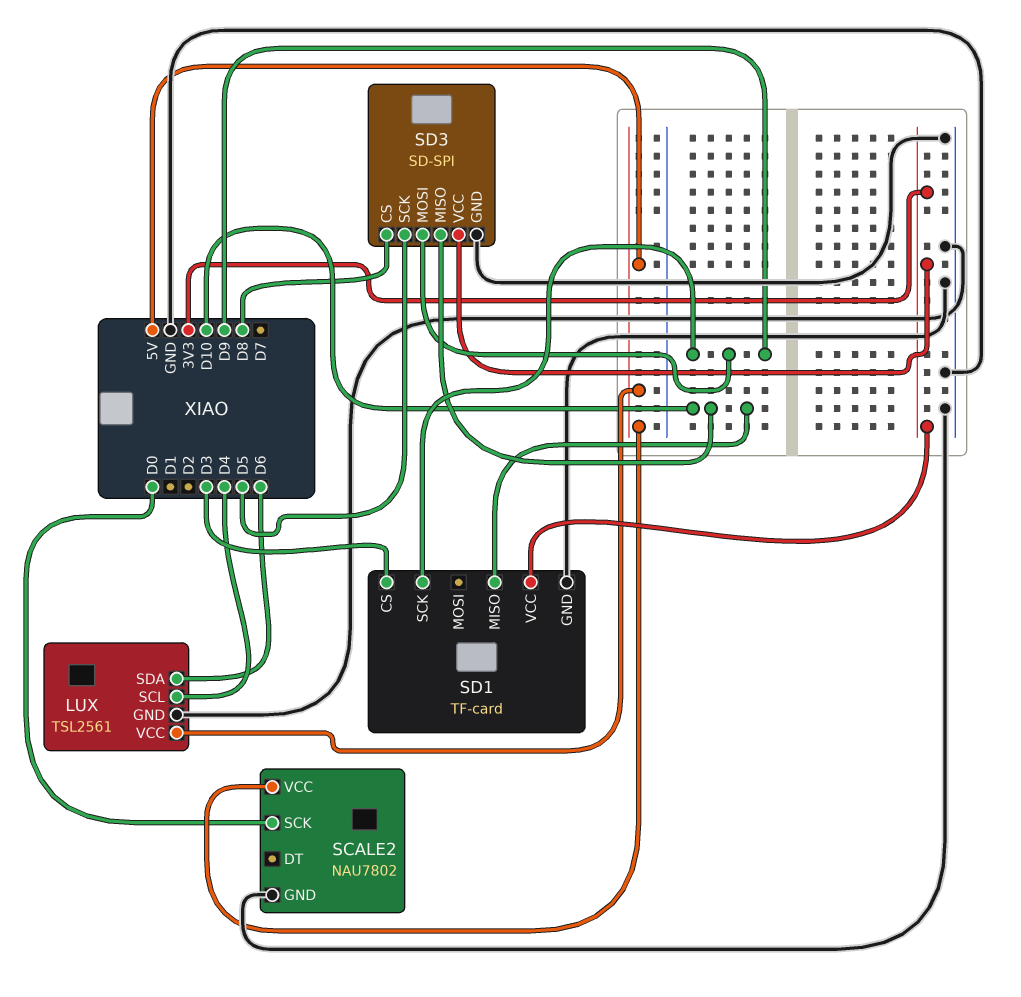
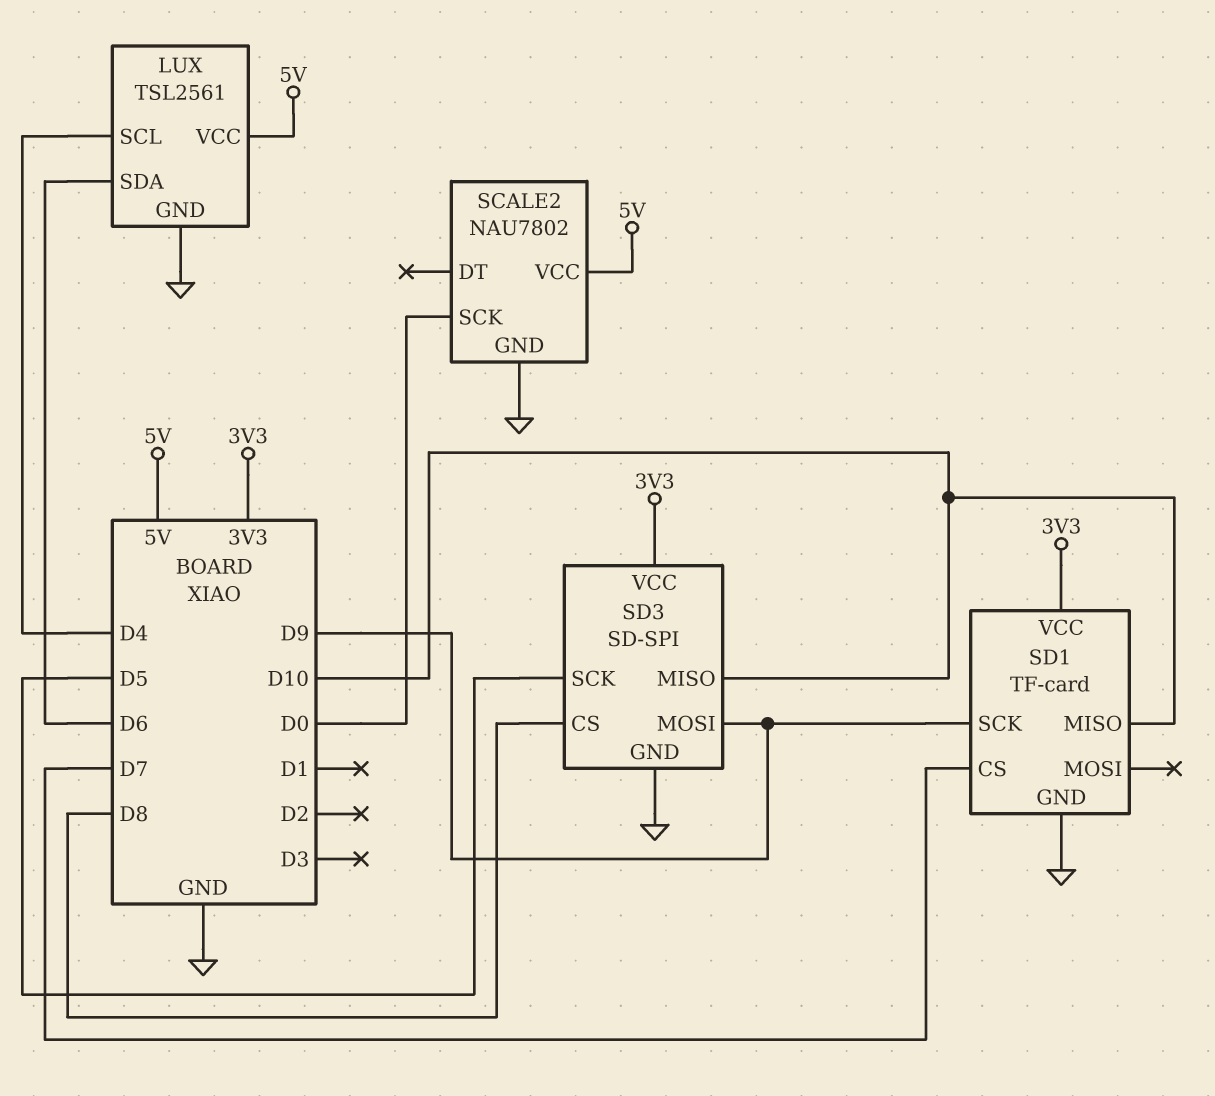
SD1 pin CS: D3 -> D7

